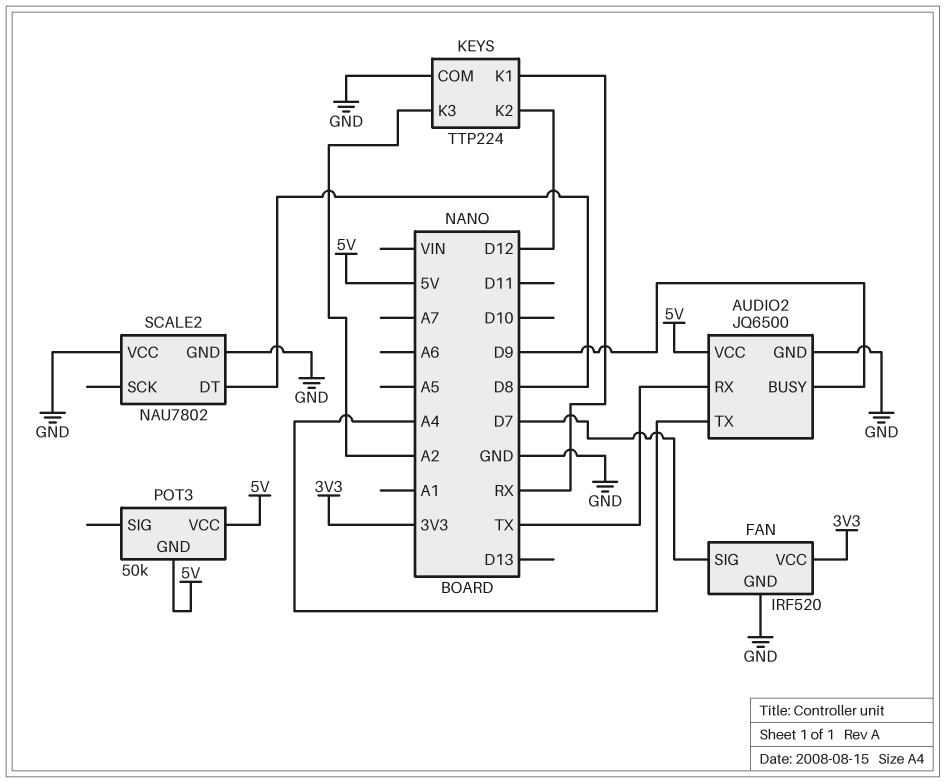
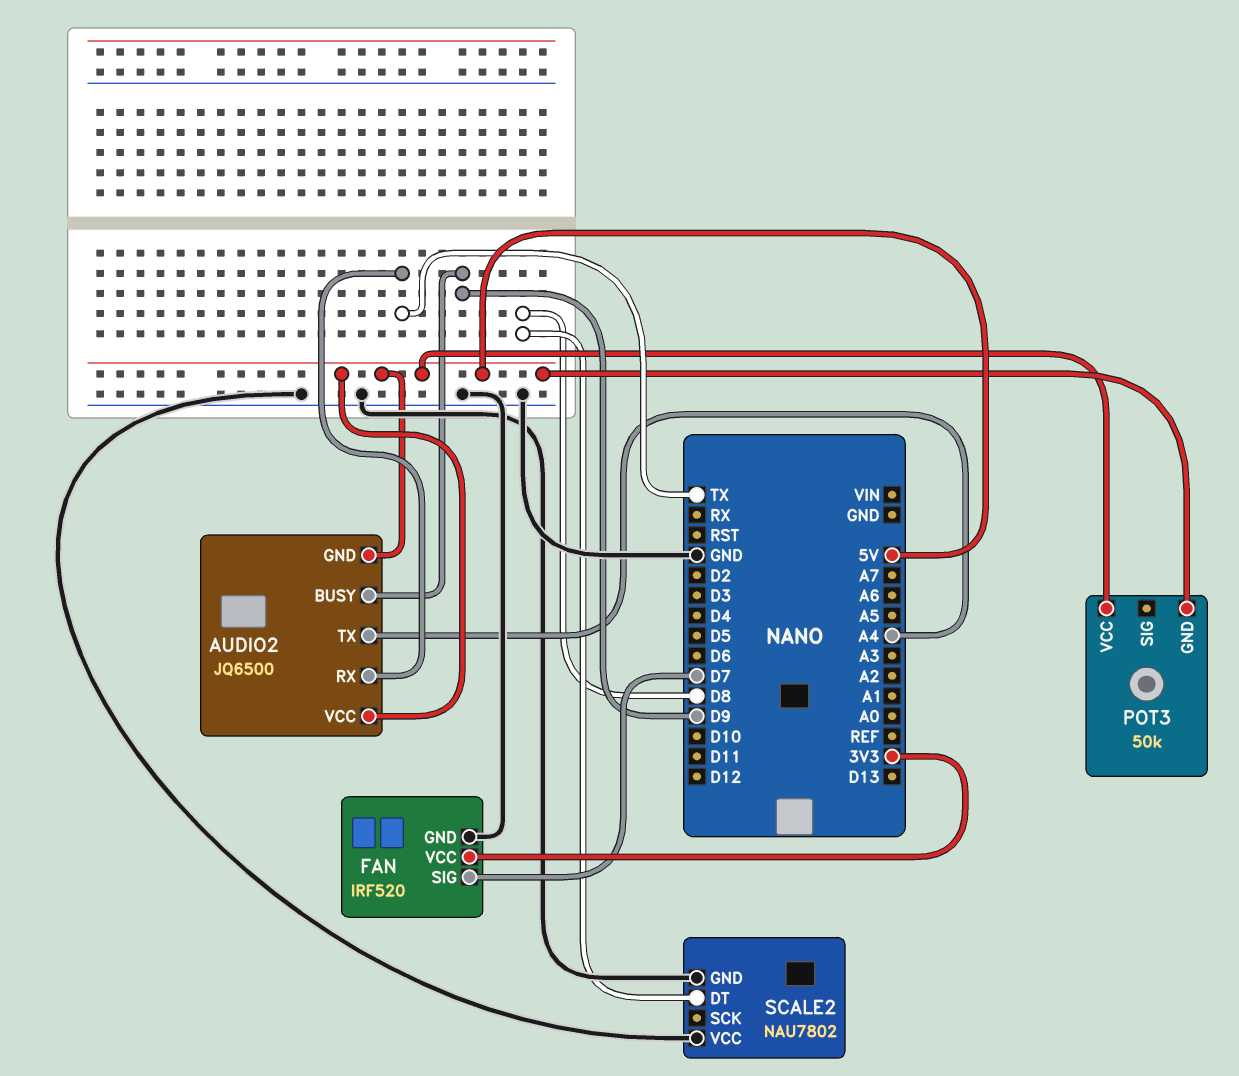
AUDIO2 pin GND: GND -> 5V
KEYS: TTP224 -> none
KEYS pin COM: GND -> none
KEYS pin K1: RX -> none
KEYS pin K2: D12 -> none
KEYS pin K3: A2 -> none

